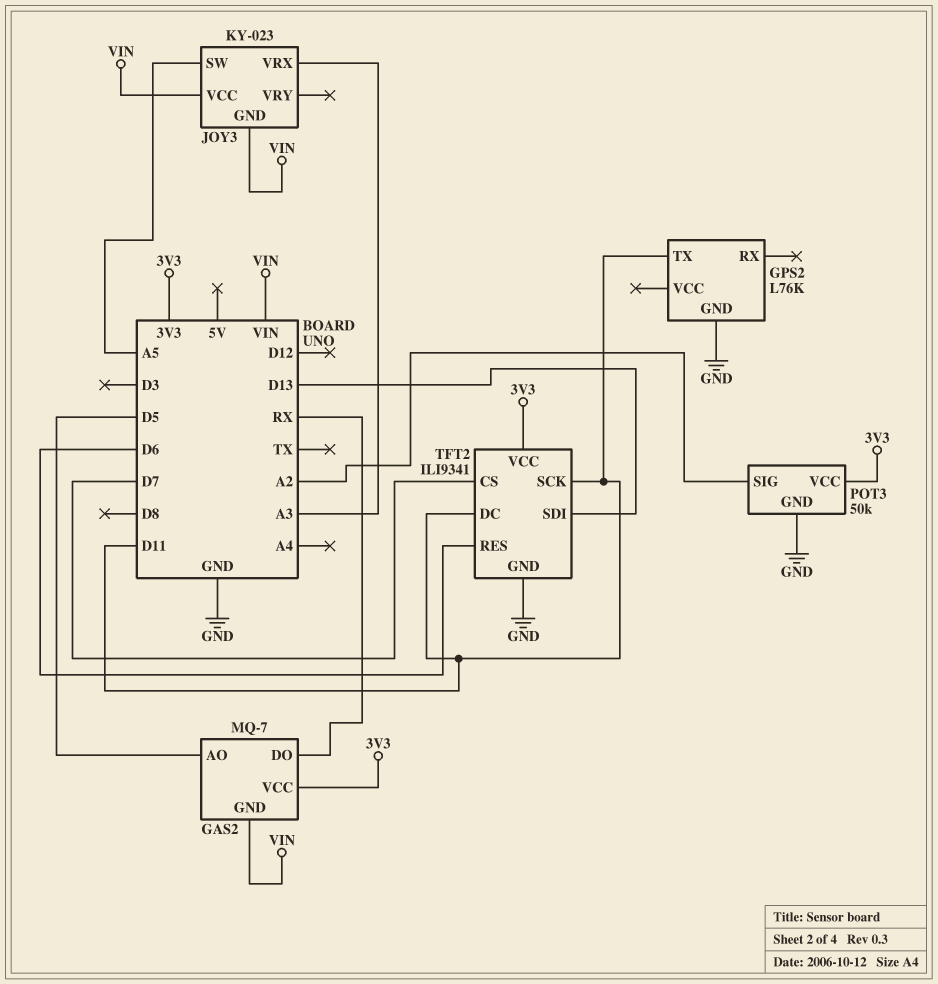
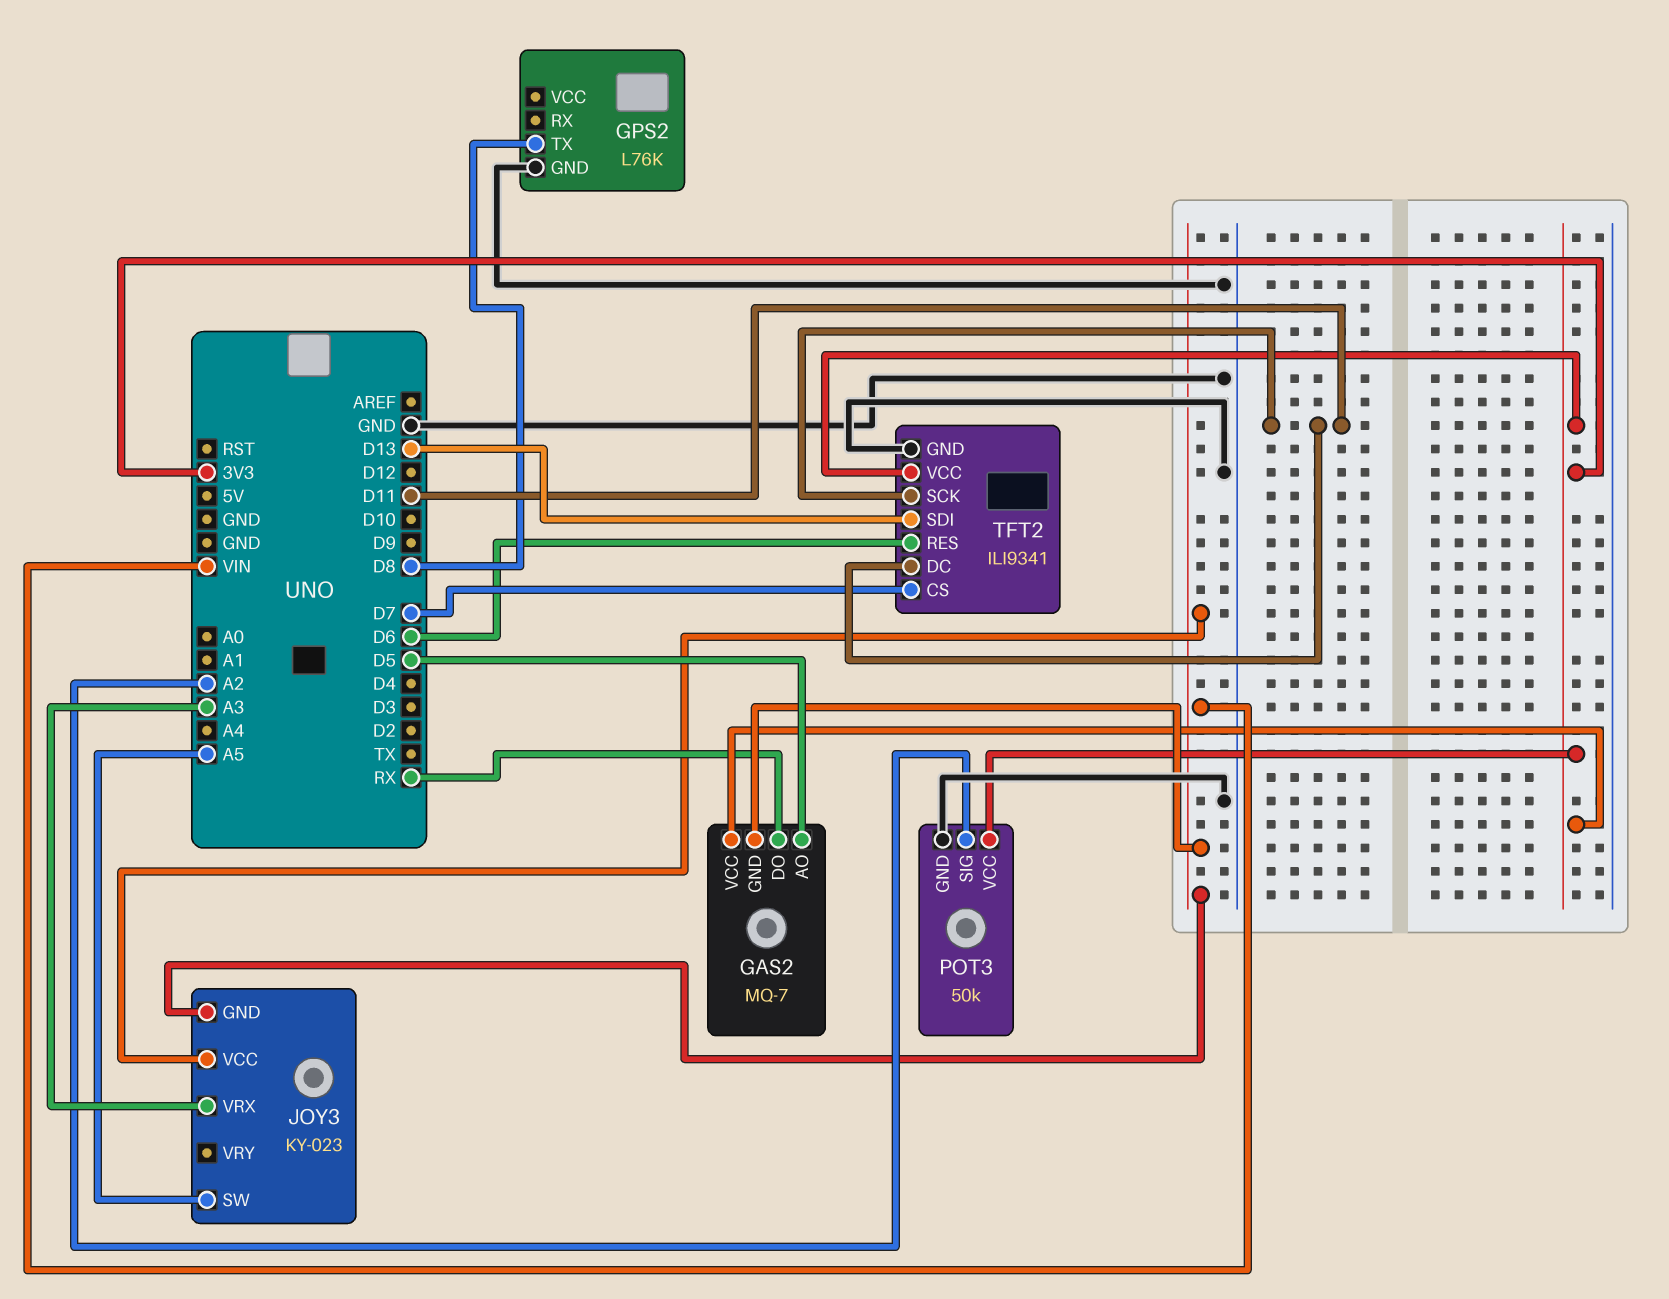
GPS2 pin TX: D11 -> D8

